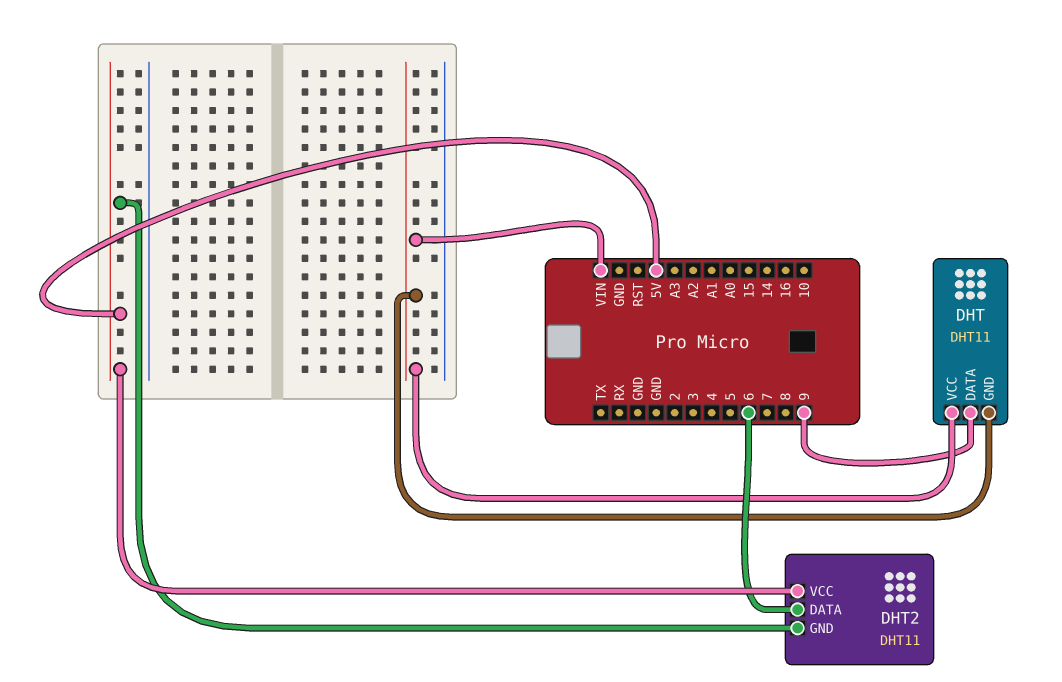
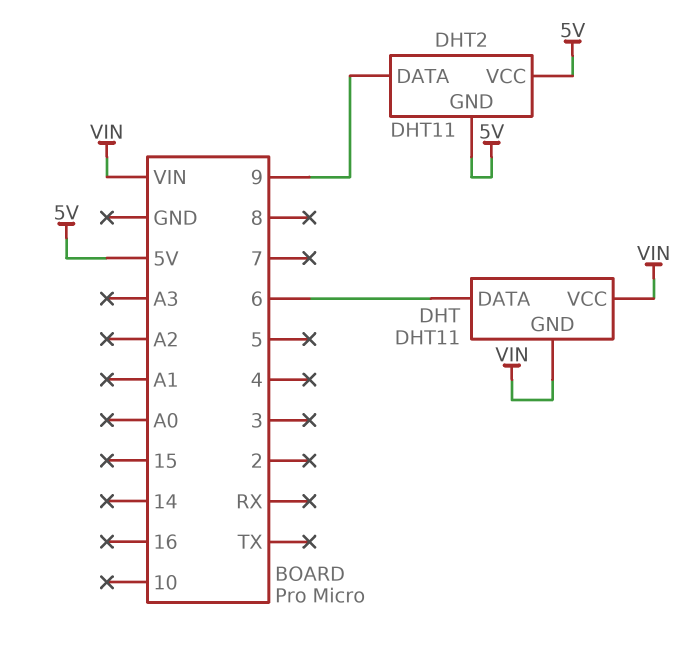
DHT pin DATA: 9 -> 6
DHT2 pin DATA: 6 -> 9

